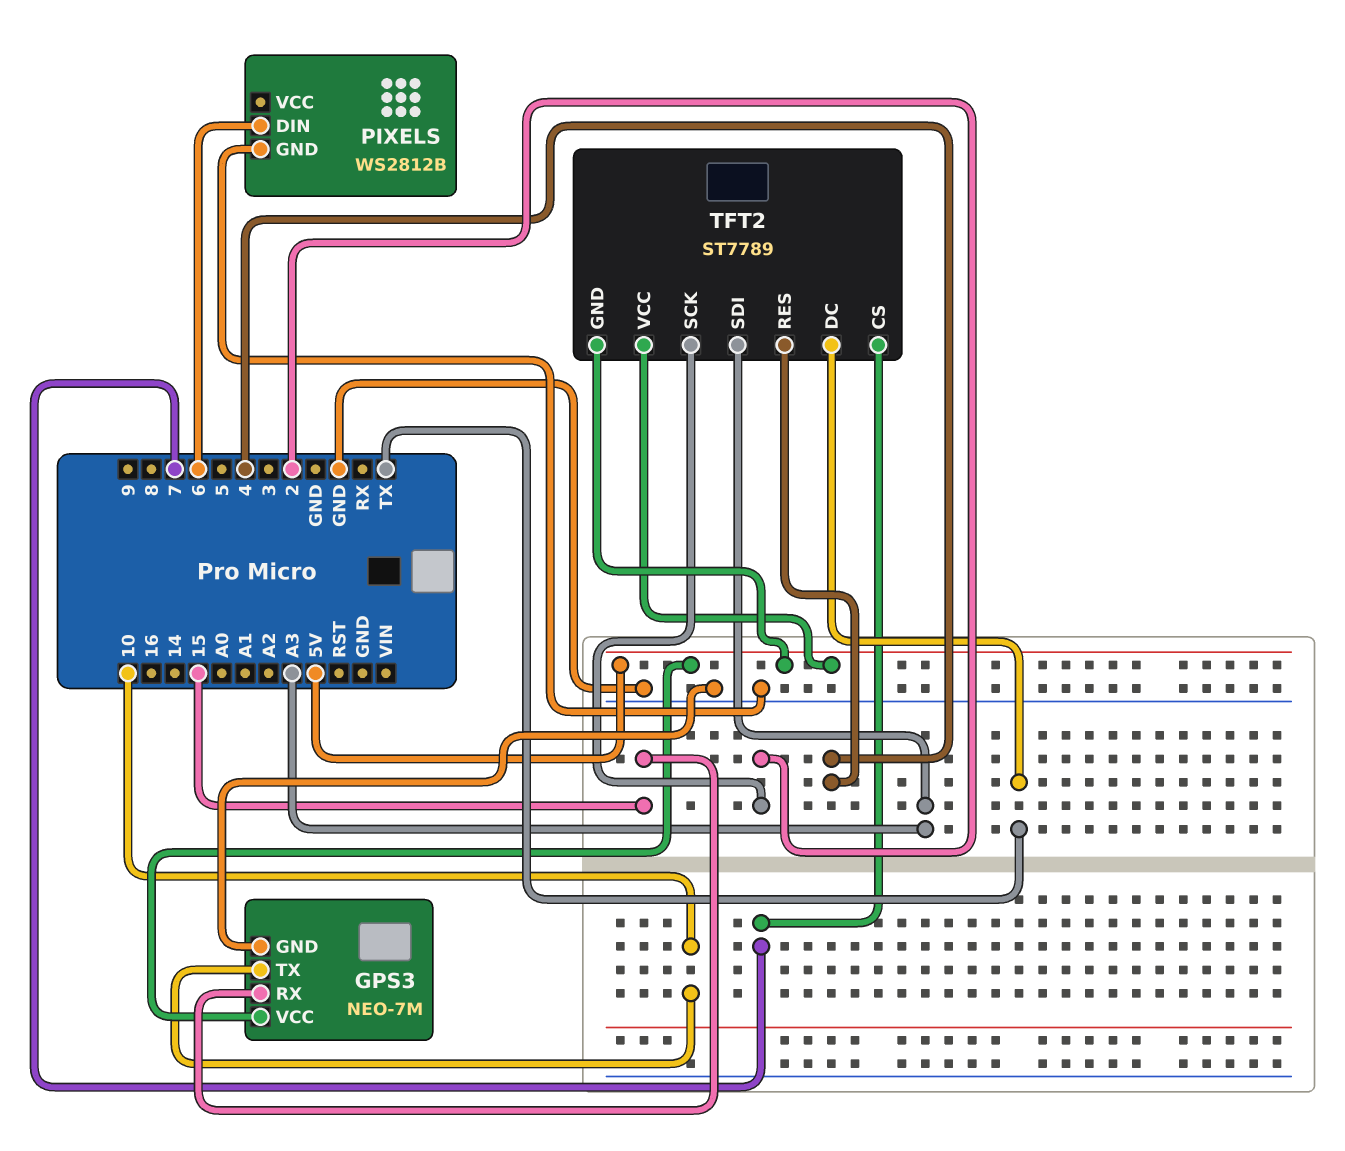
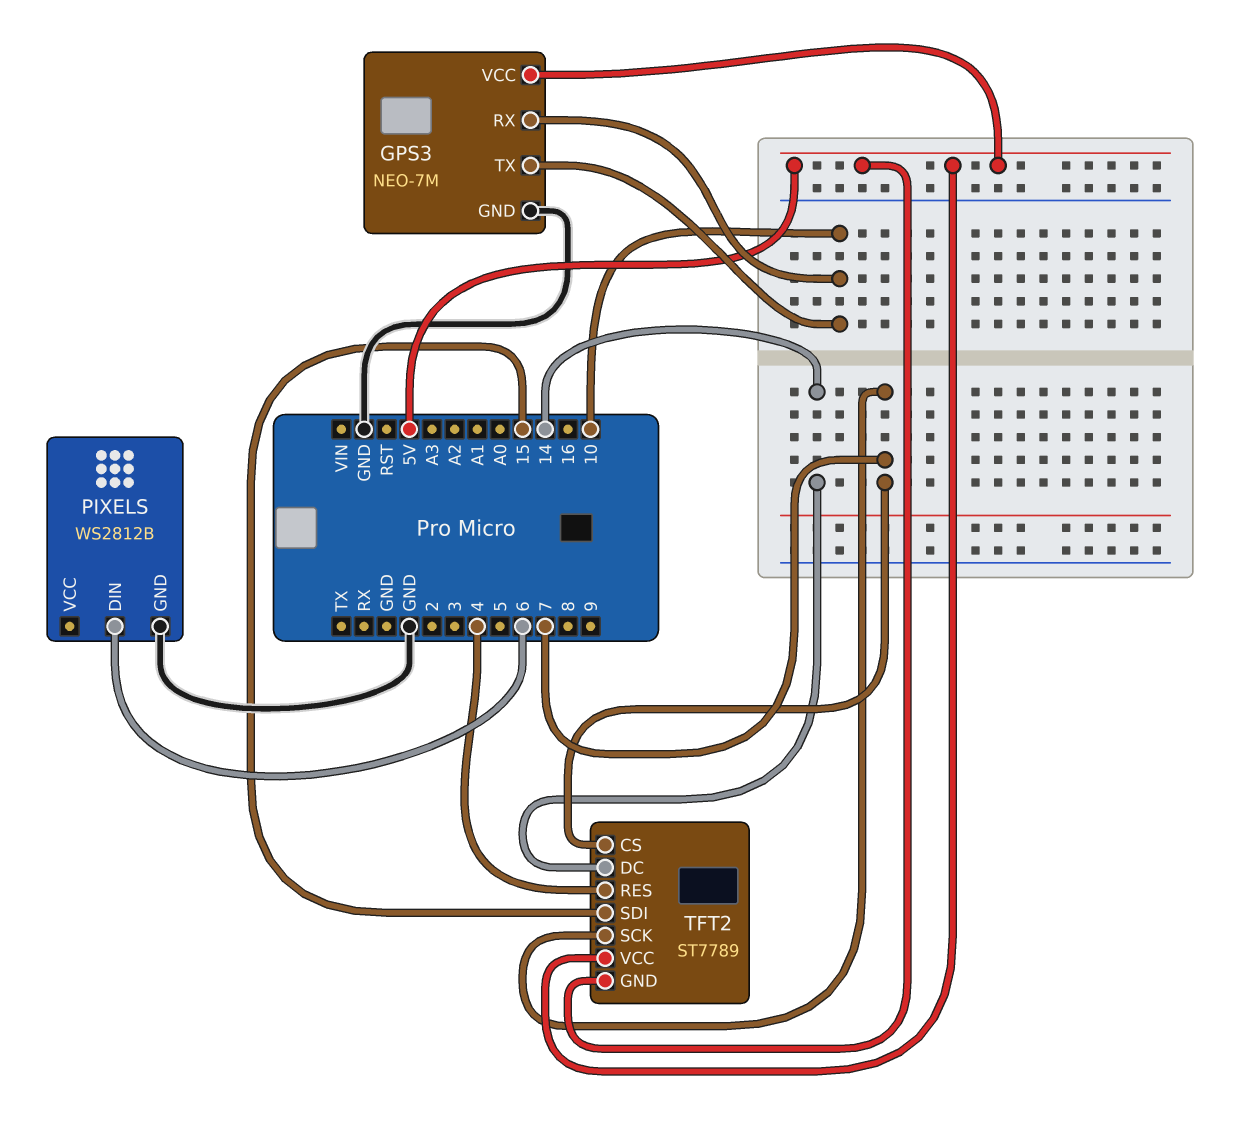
GPS3 pin RX: 15 -> 10
TFT2 pin DC: TX -> 14
TFT2 pin SCK: 2 -> 7
TFT2 pin SDI: A3 -> 15

